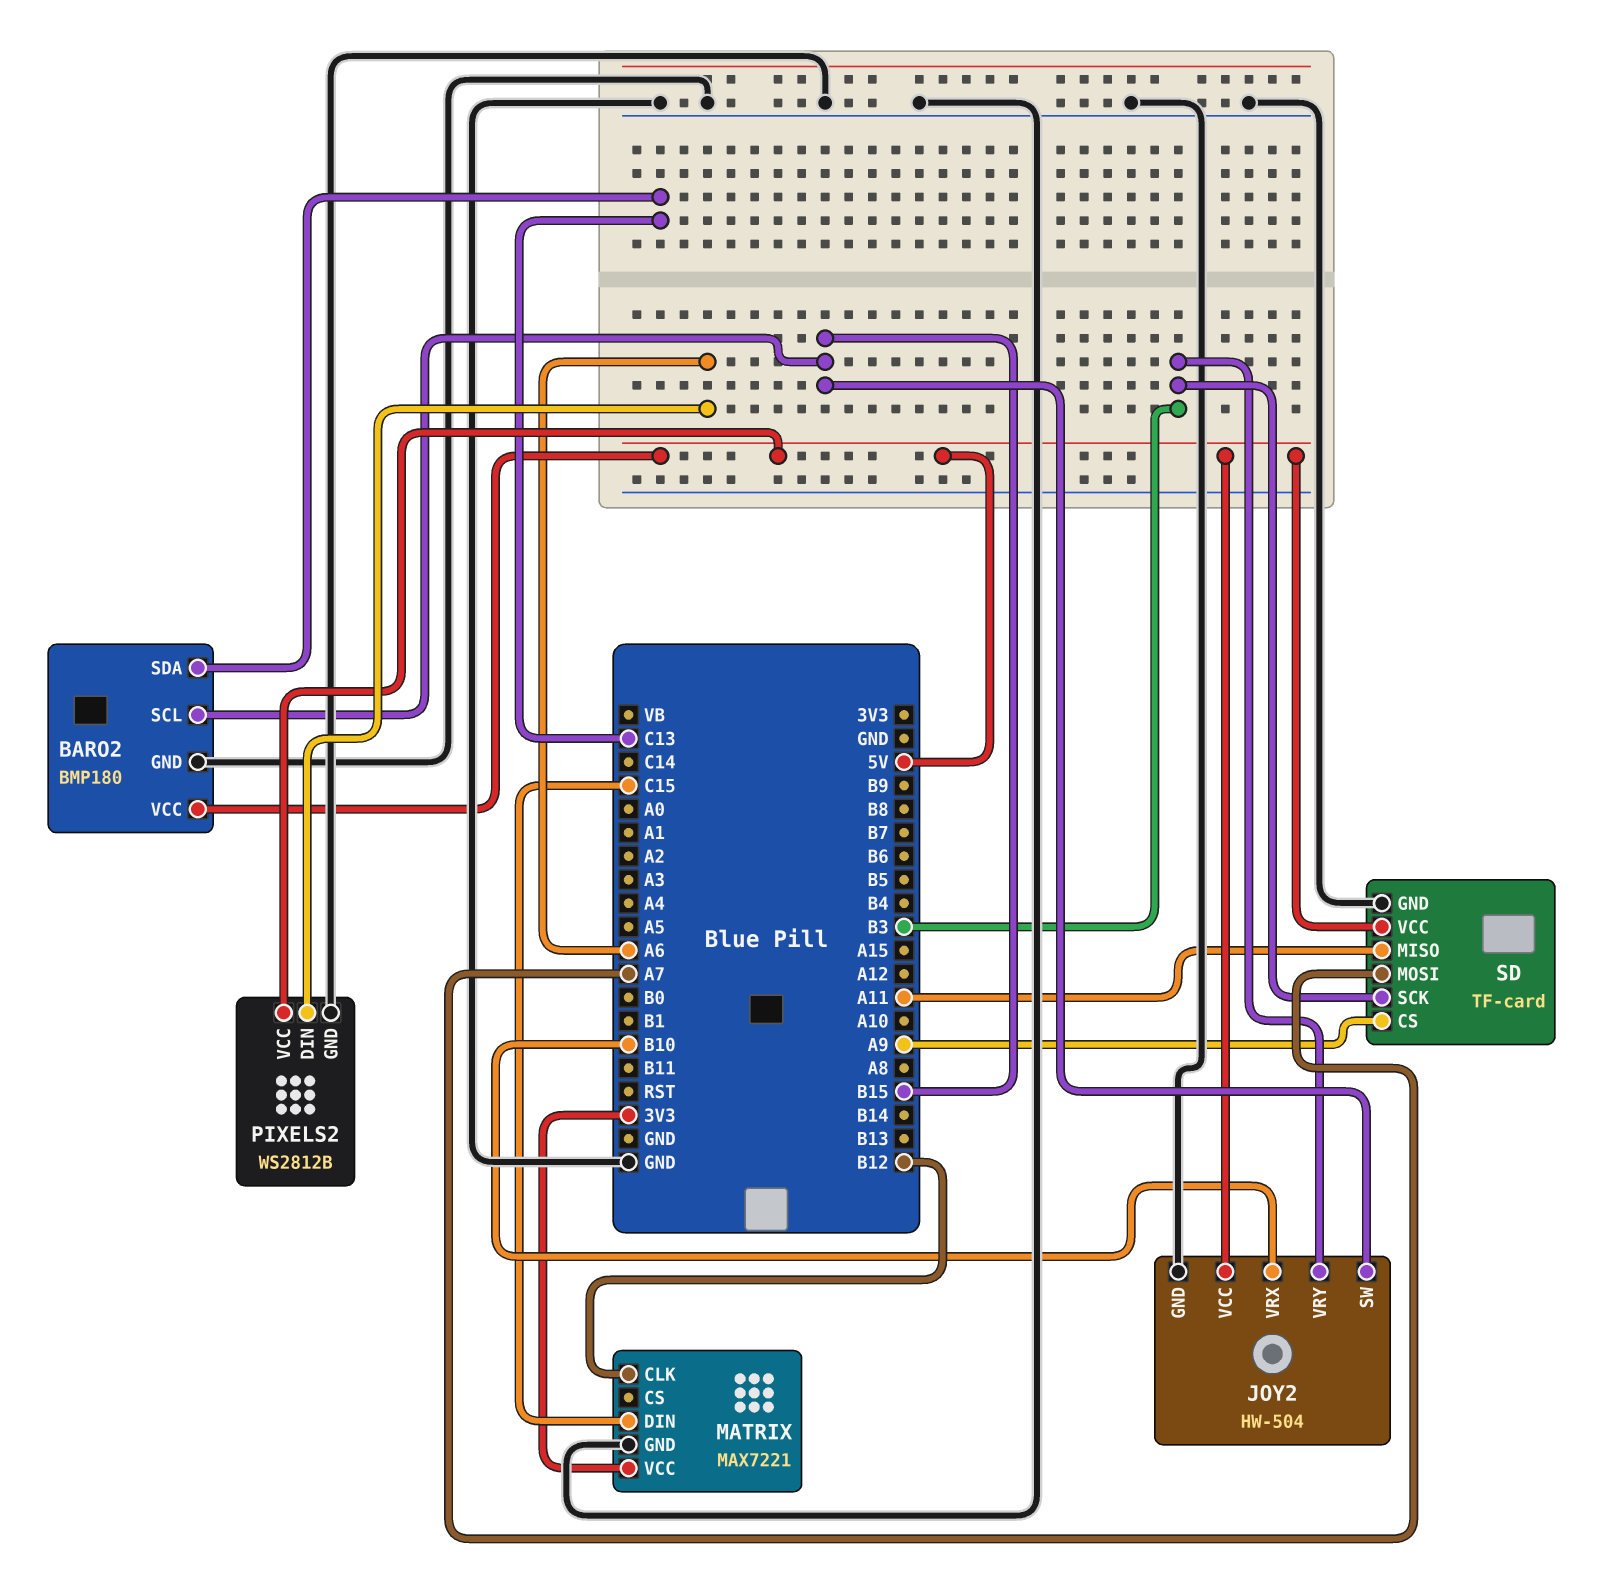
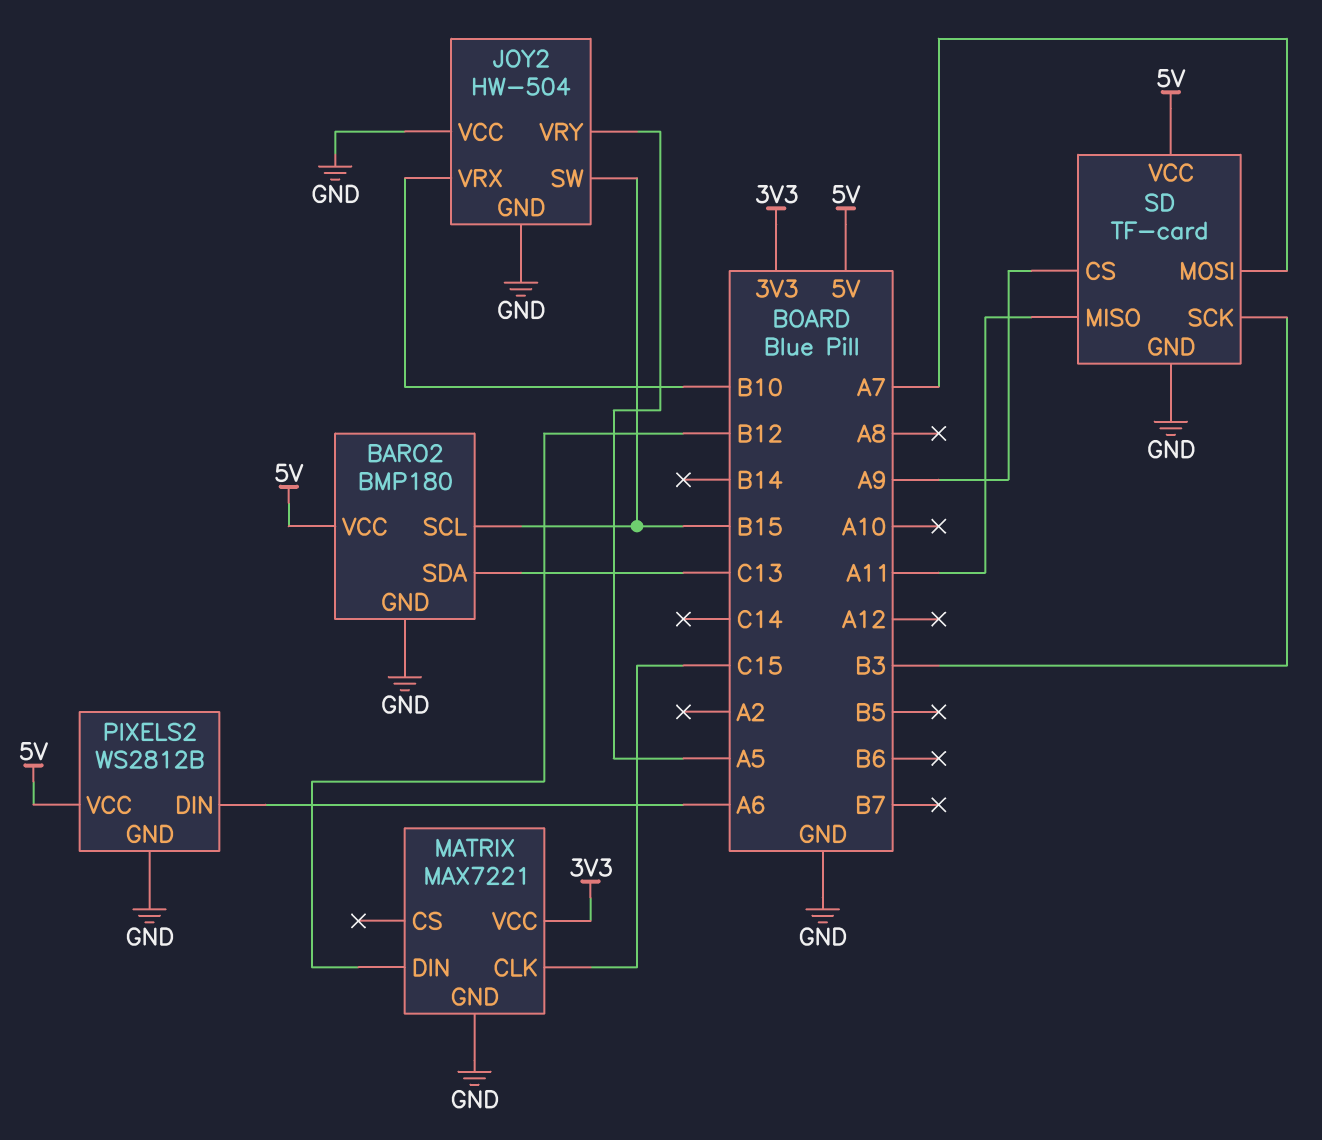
JOY2 pin VCC: 5V -> GND
JOY2 pin VRY: B3 -> A5
MATRIX pin CLK: B12 -> C15
MATRIX pin DIN: C15 -> B12

